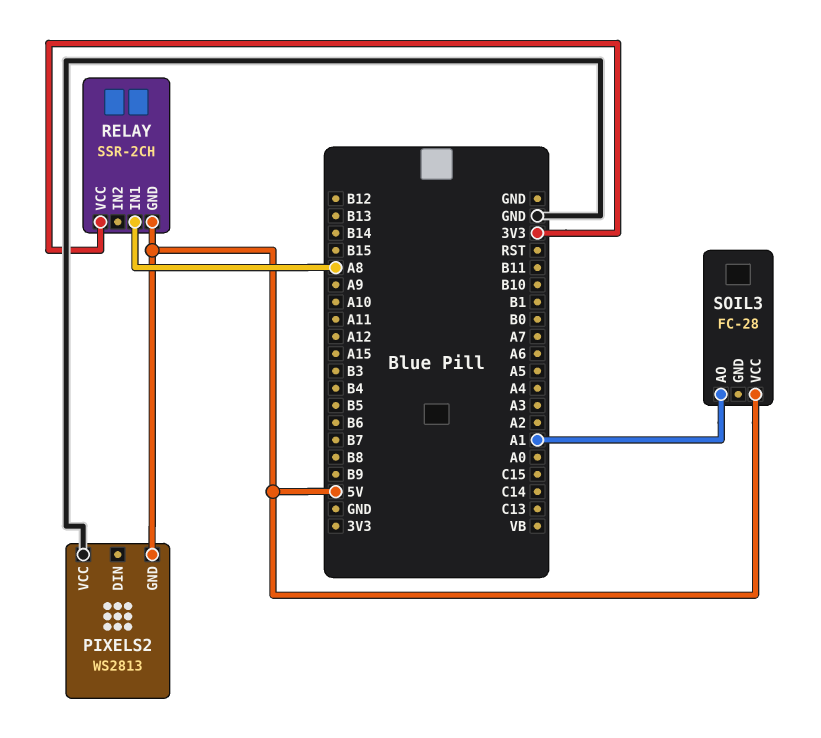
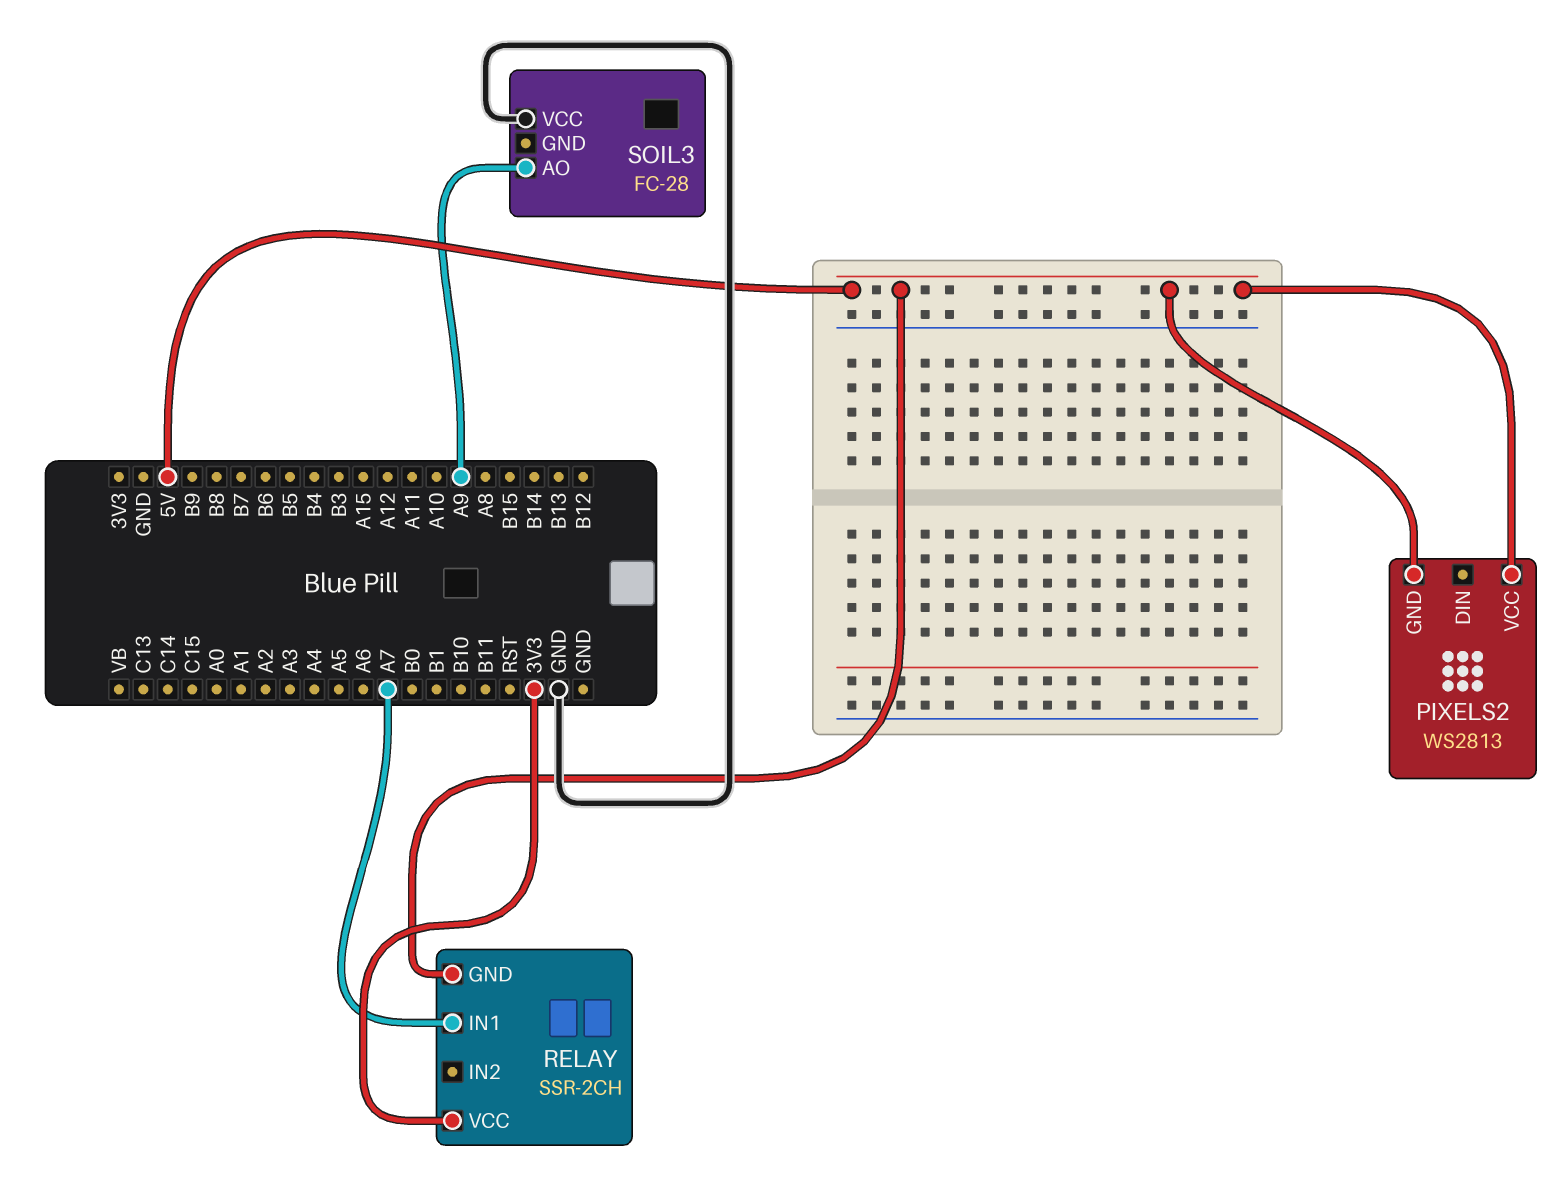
PIXELS2 pin VCC: GND -> 5V
RELAY pin IN1: A8 -> A7
SOIL3 pin AO: A1 -> A9
SOIL3 pin VCC: 5V -> GND

